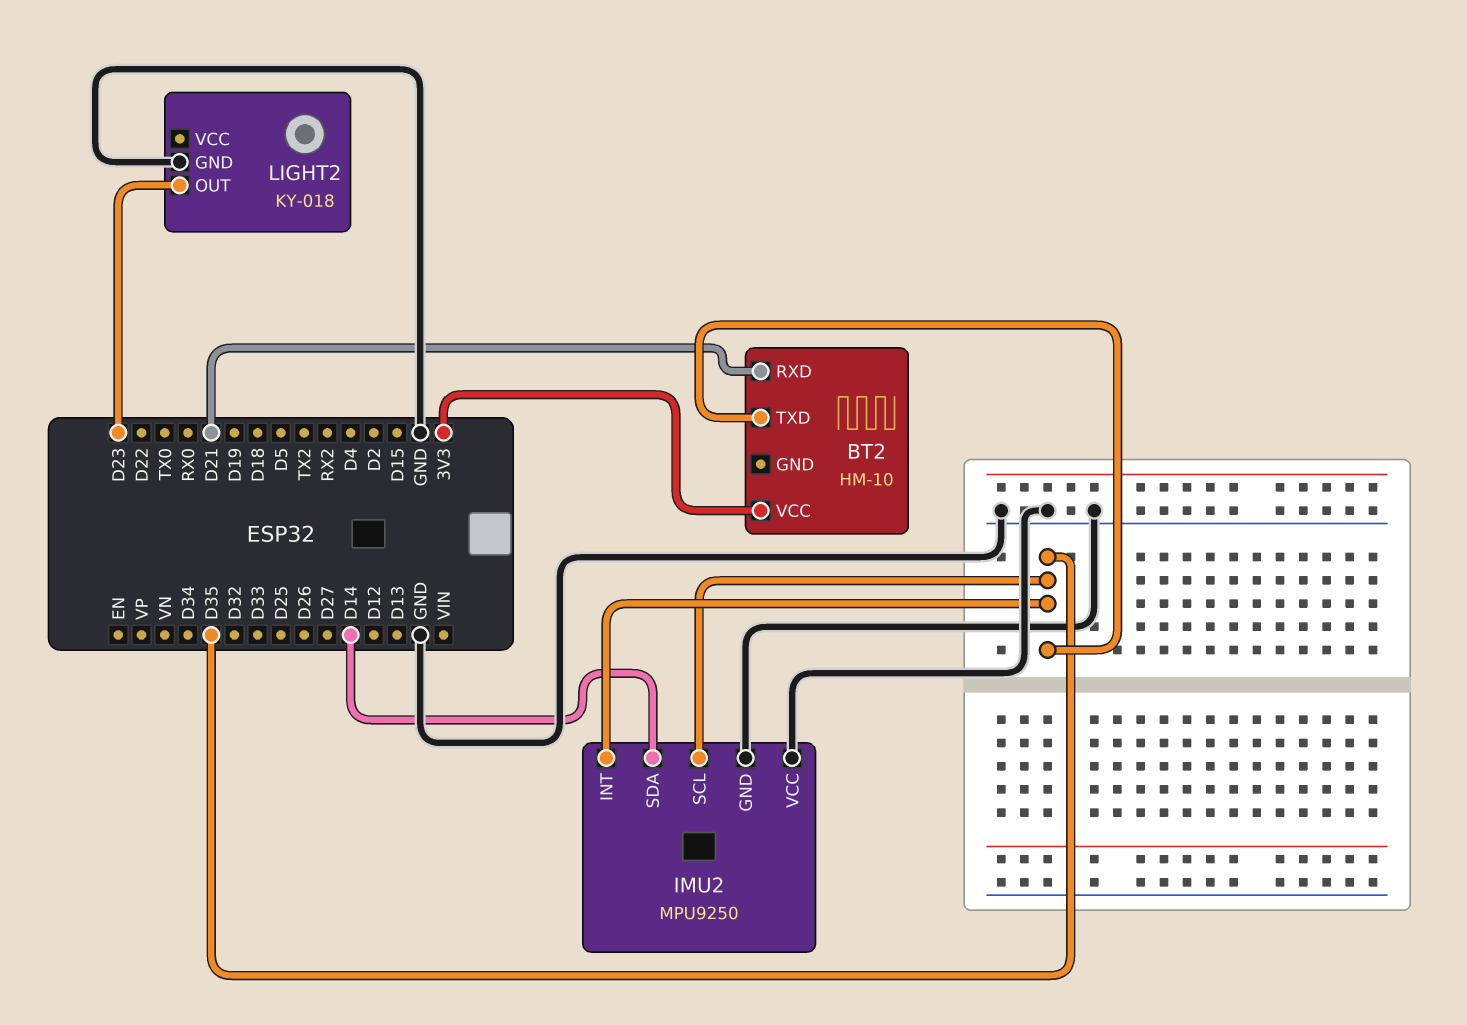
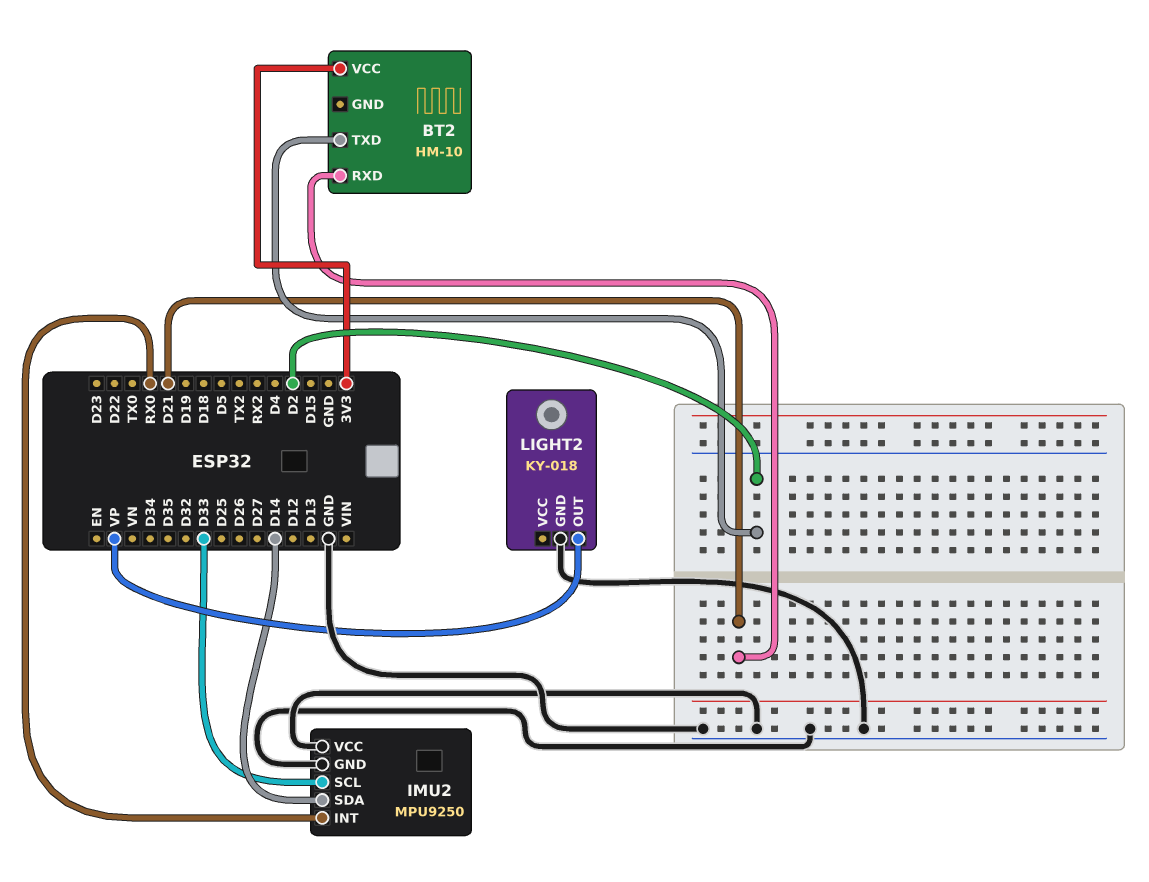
BT2 pin TXD: D35 -> D2
IMU2 pin INT: D35 -> RX0
IMU2 pin SCL: D35 -> D33
LIGHT2 pin OUT: D23 -> VP

